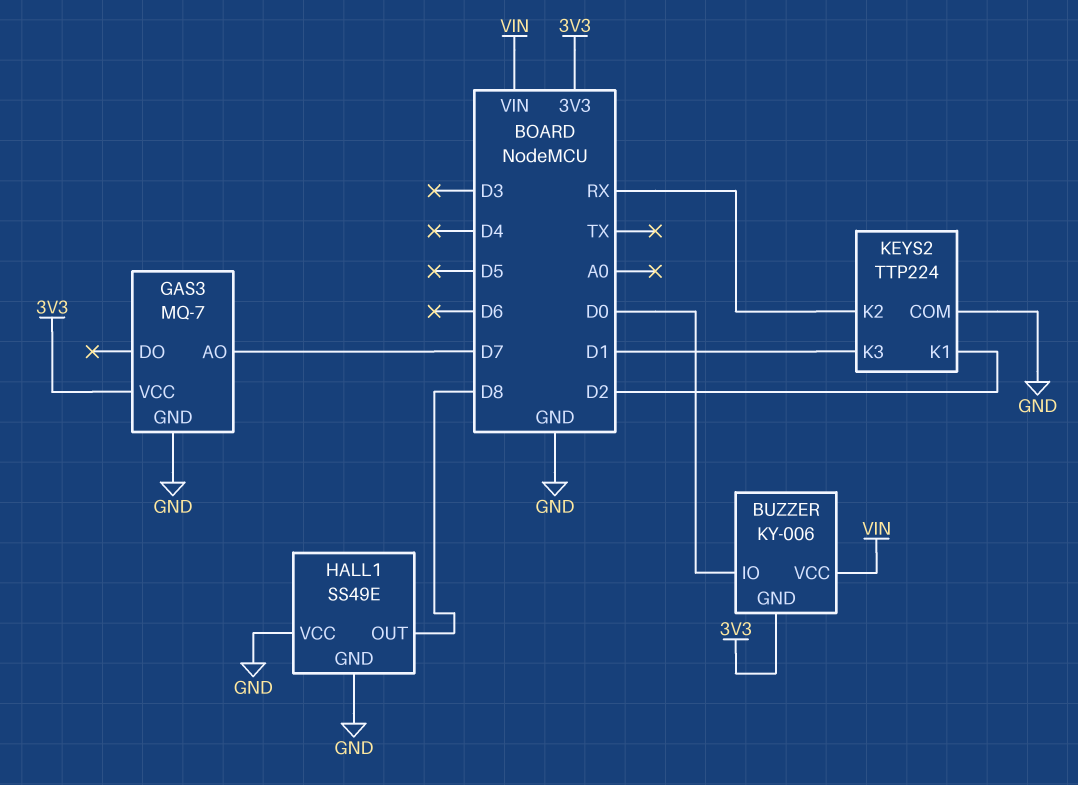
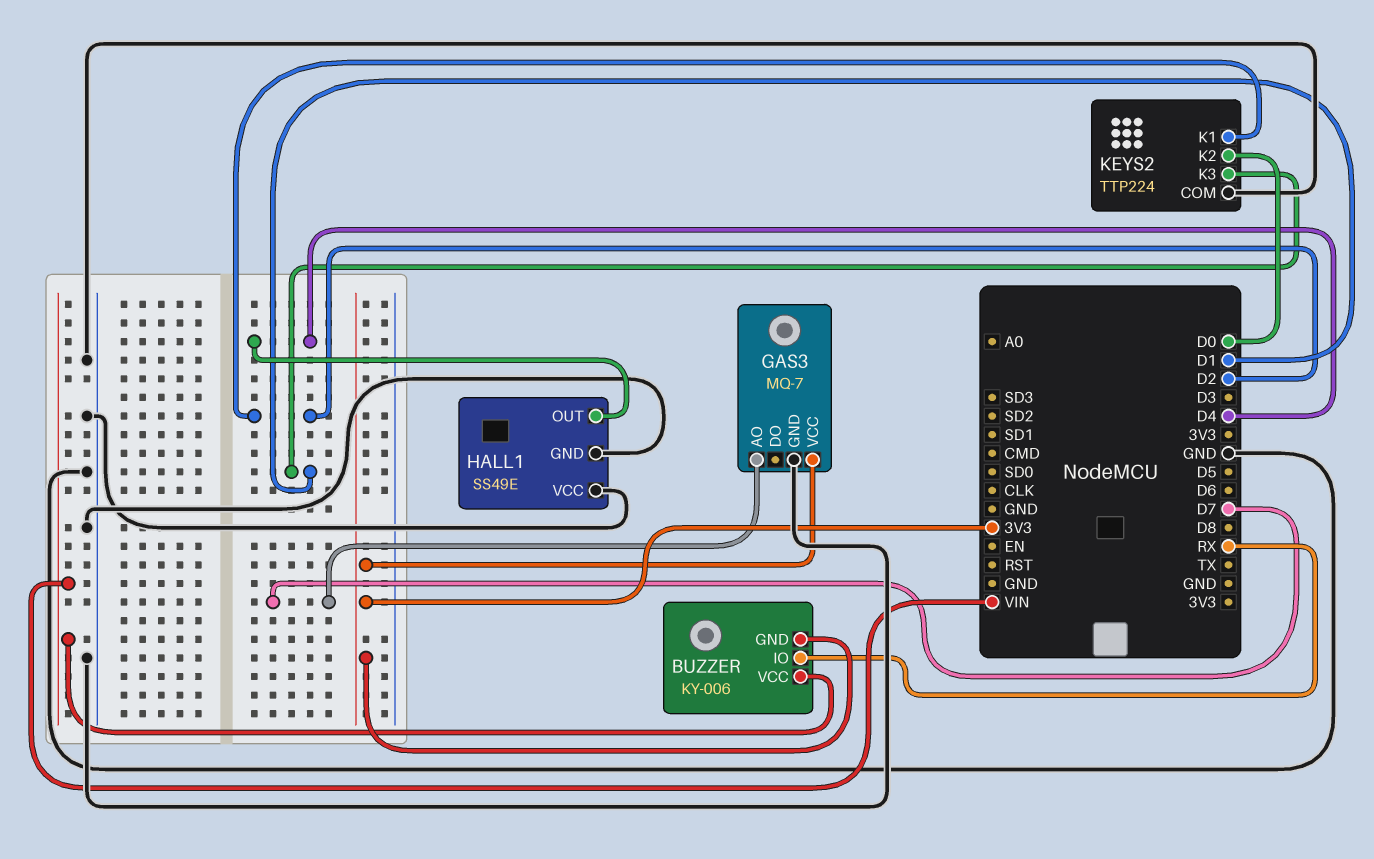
BUZZER pin IO: D0 -> RX
HALL1 pin OUT: D8 -> D4
KEYS2 pin K2: RX -> D0

